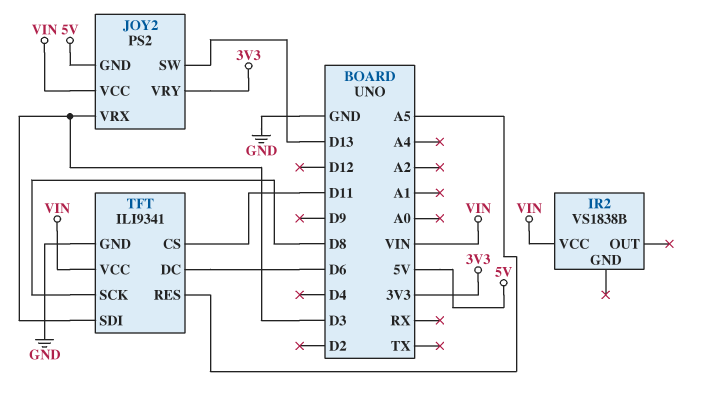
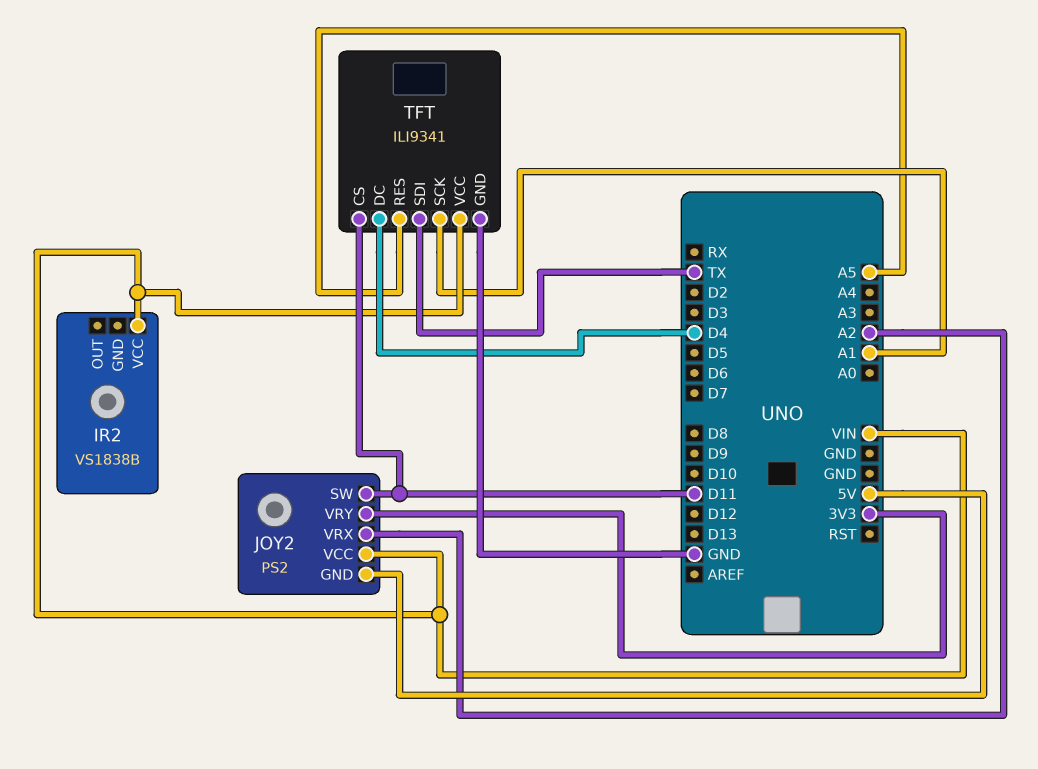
JOY2 pin SW: D13 -> D11
JOY2 pin VRX: D3 -> A2
TFT pin DC: D6 -> D4
TFT pin SCK: D8 -> A1
TFT pin SDI: D3 -> TX

